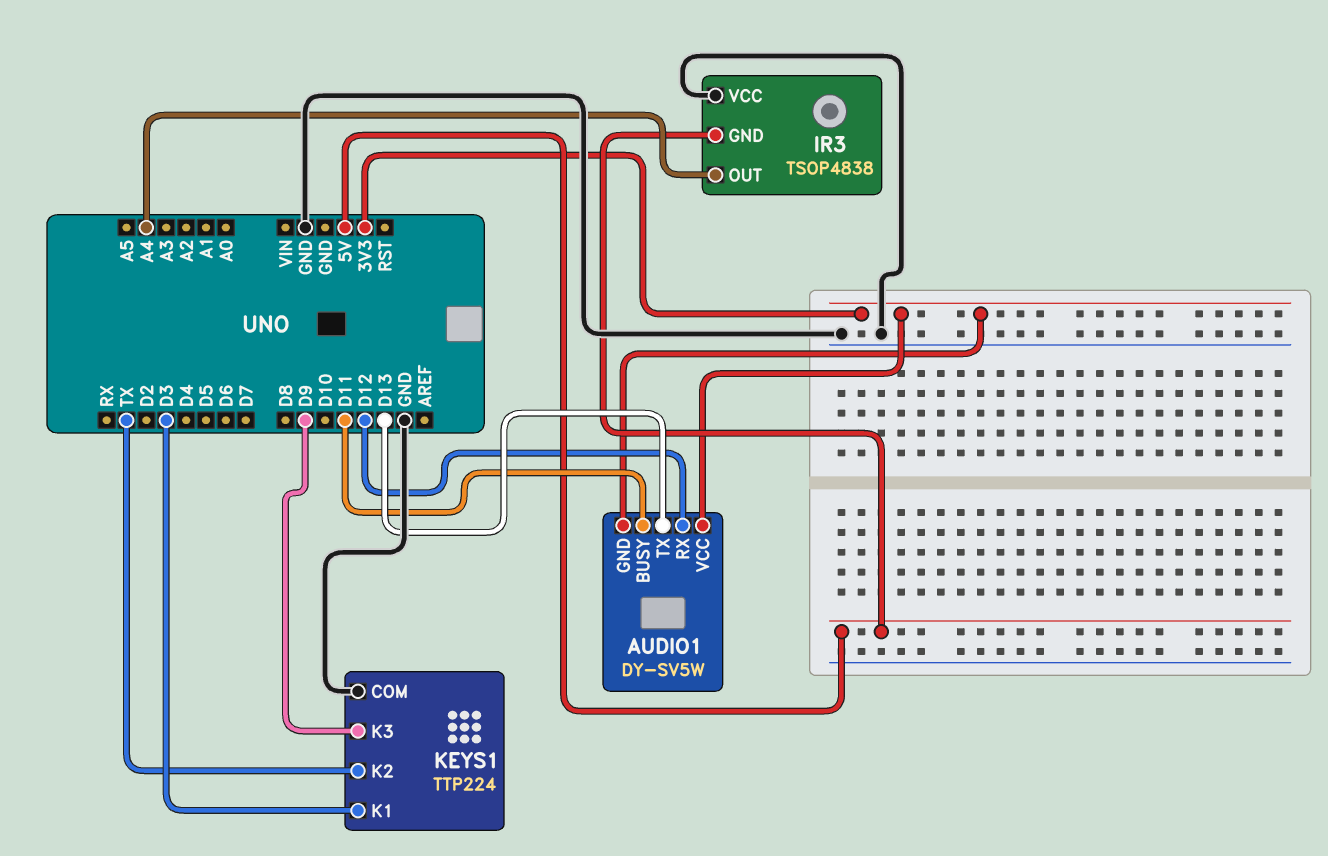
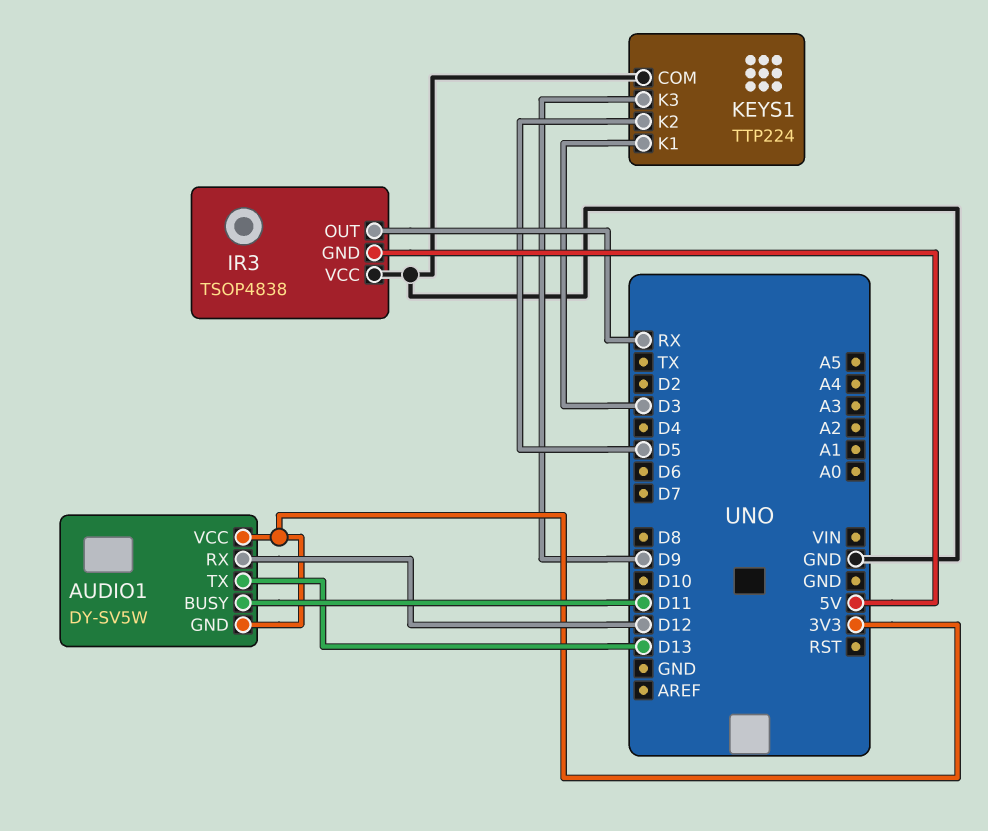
IR3 pin OUT: A4 -> RX
KEYS1 pin K2: TX -> D5

